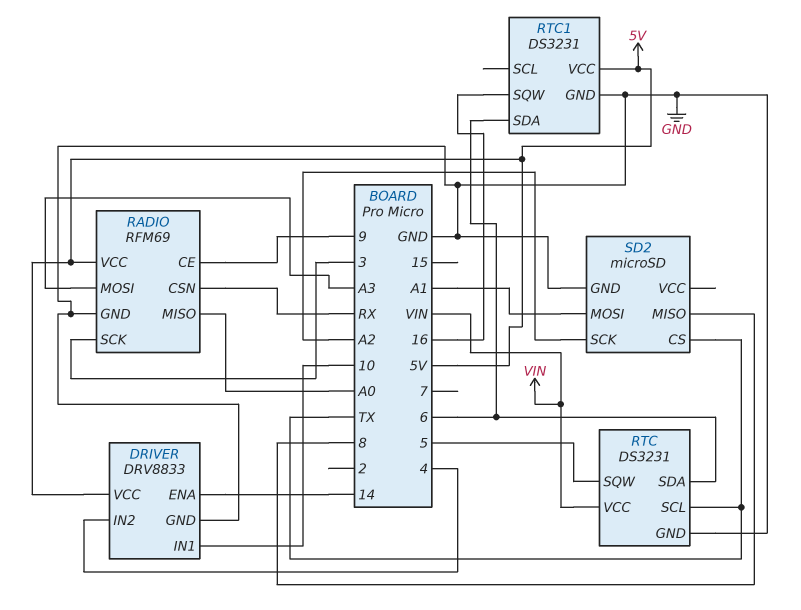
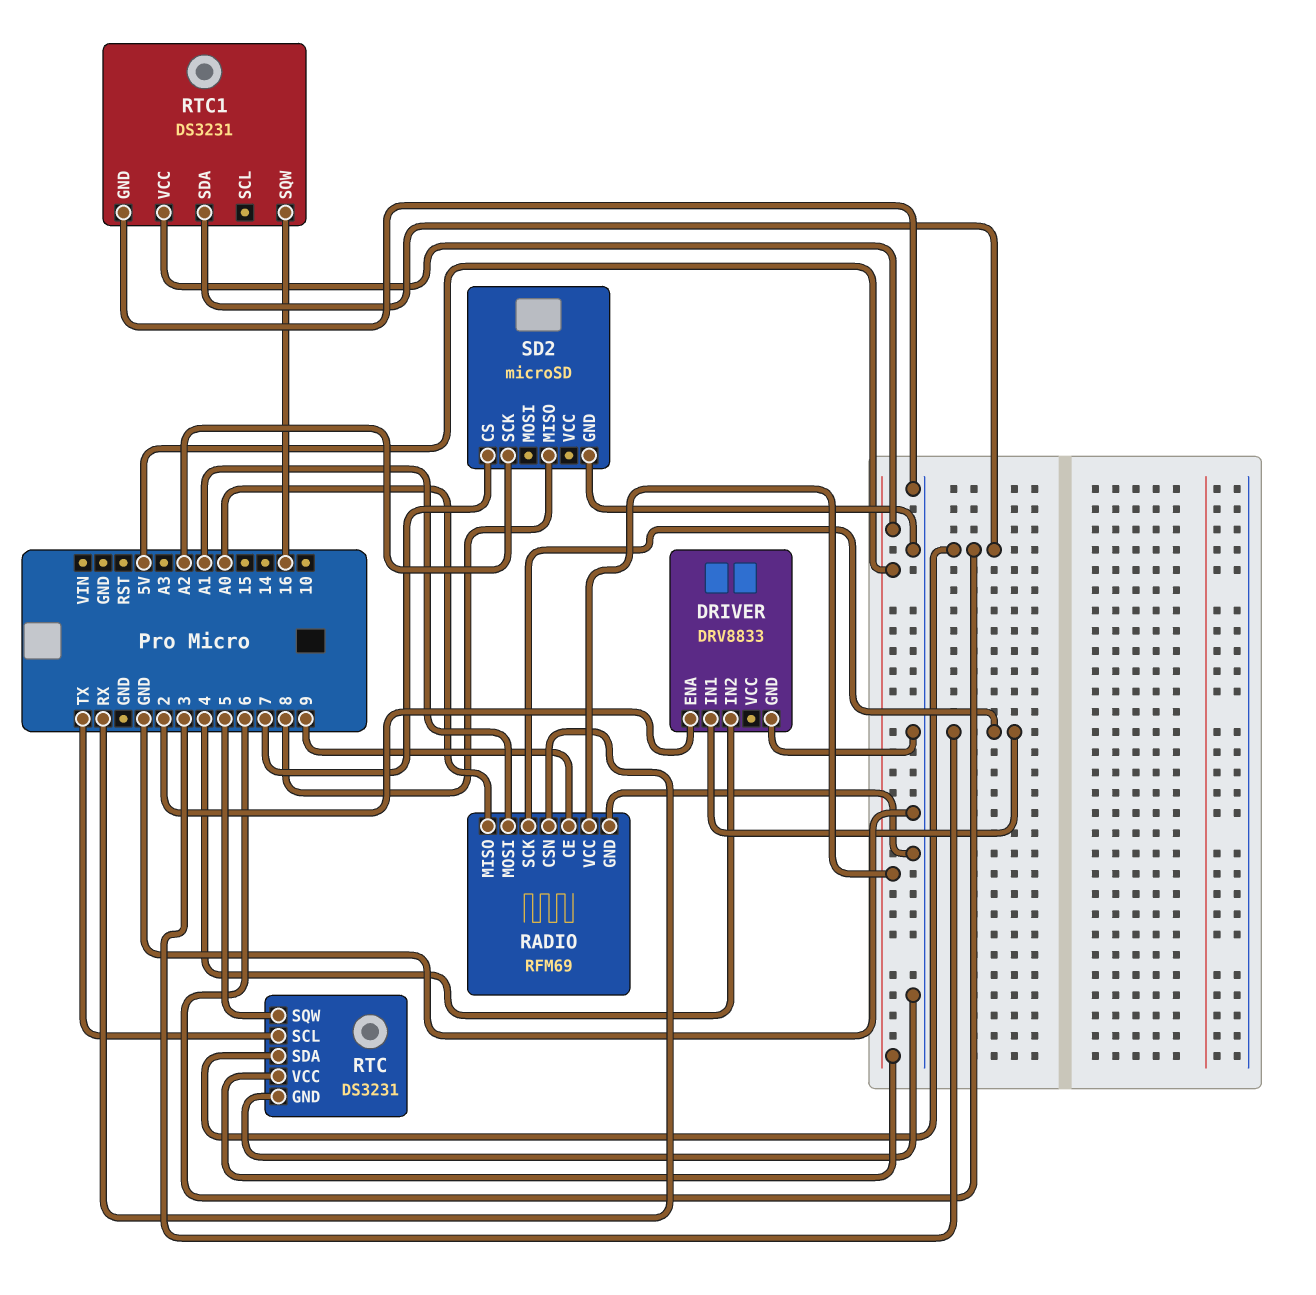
DRIVER pin ENA: 14 -> 2
DRIVER pin IN1: 10 -> 3
DRIVER pin VCC: 5V -> none
RADIO pin MOSI: A3 -> A1
RTC pin VCC: VIN -> 5V
SD2 pin CS: TX -> 7
SD2 pin MOSI: A1 -> none

